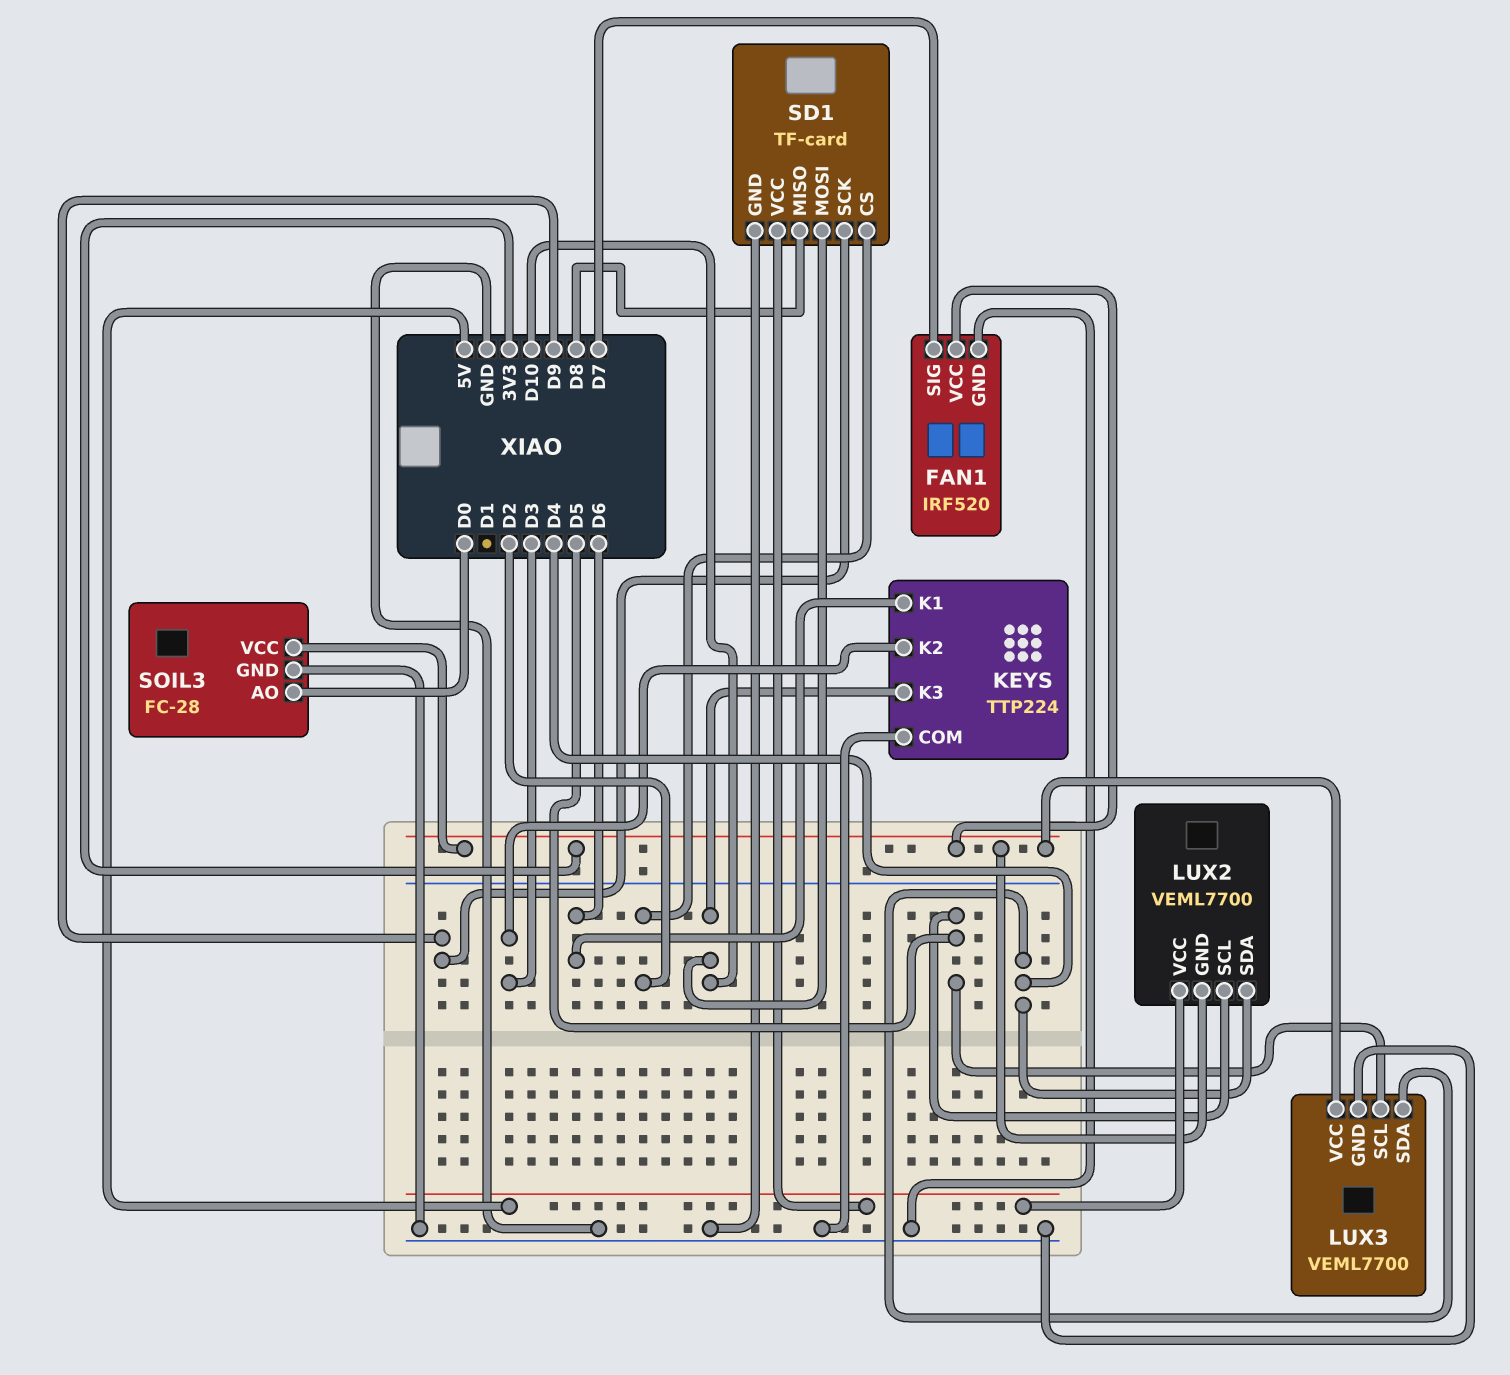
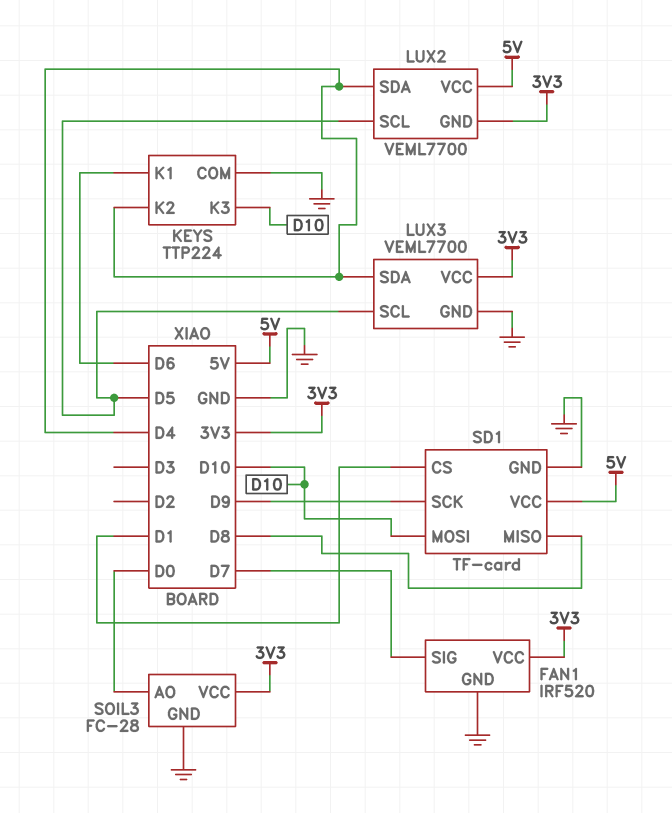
KEYS pin K2: D3 -> D4
SD1 pin CS: D2 -> D1

